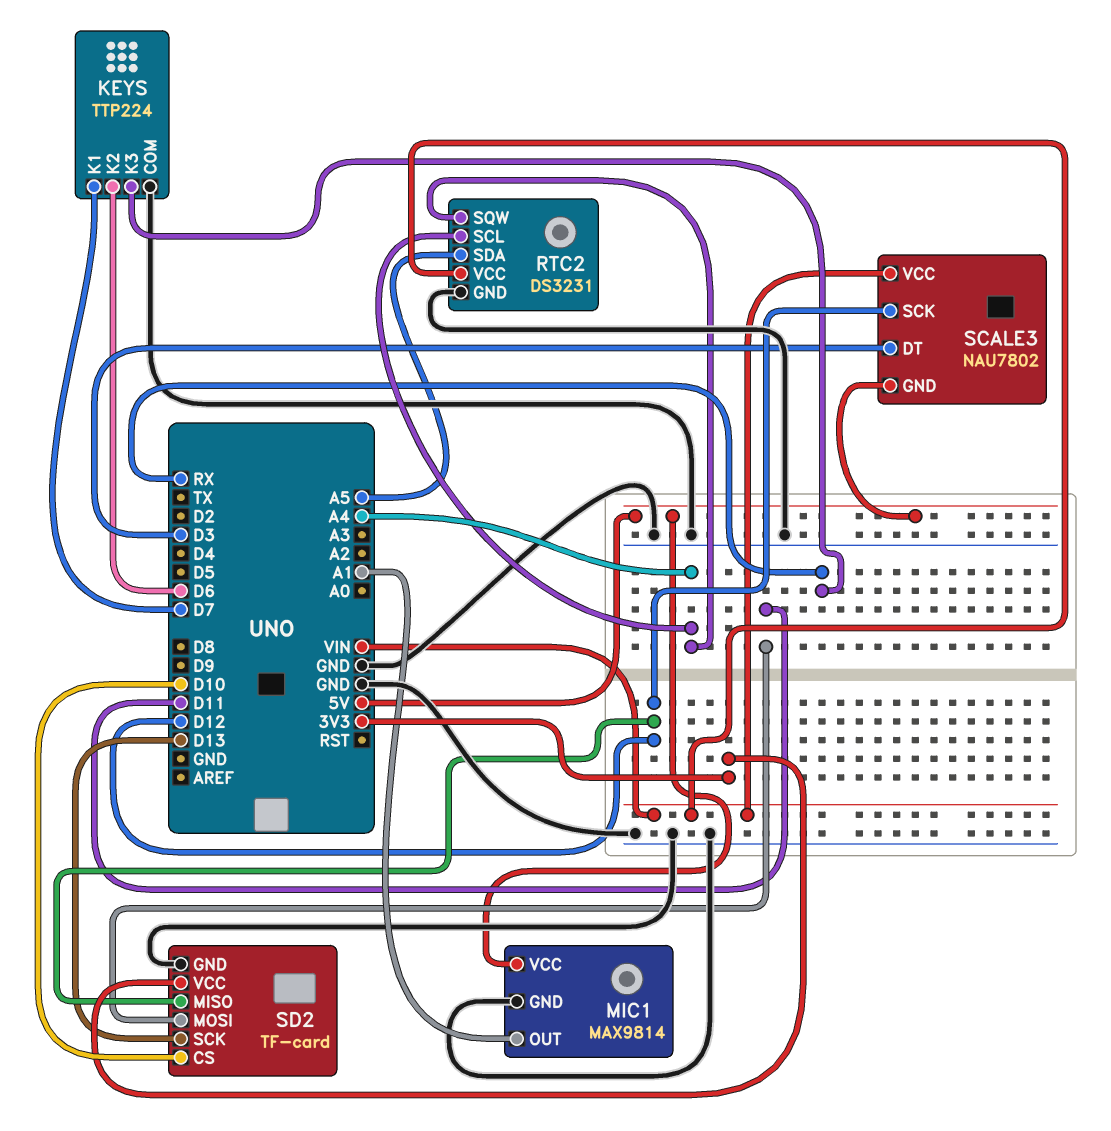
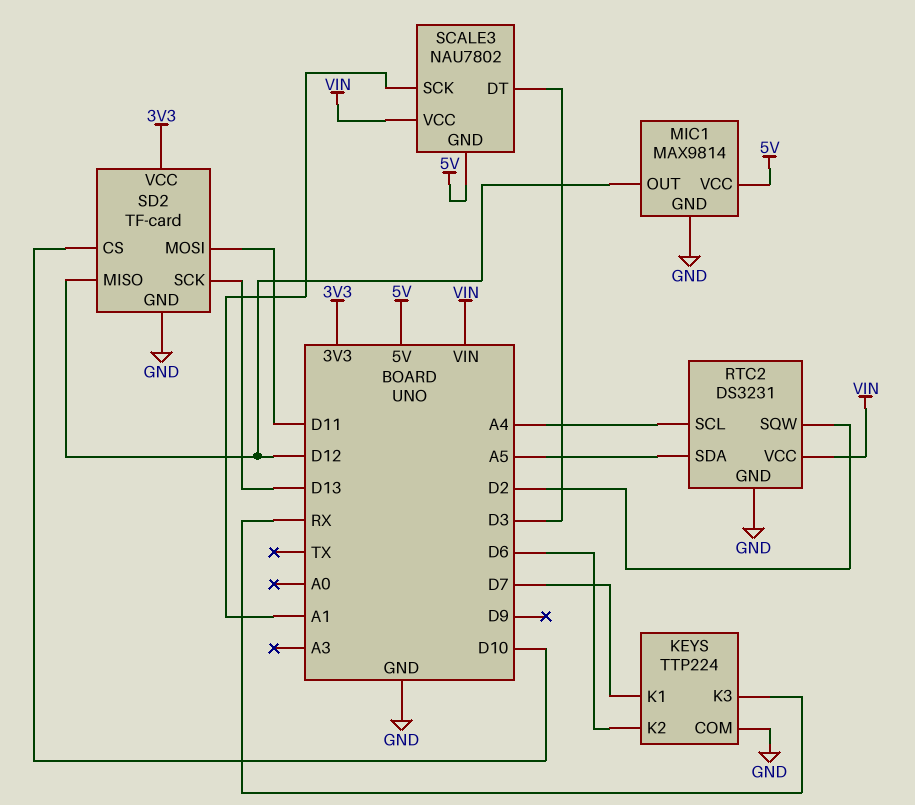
MIC1 pin OUT: A1 -> D12
RTC2 pin SQW: A4 -> D2
SCALE3 pin SCK: D12 -> A1

